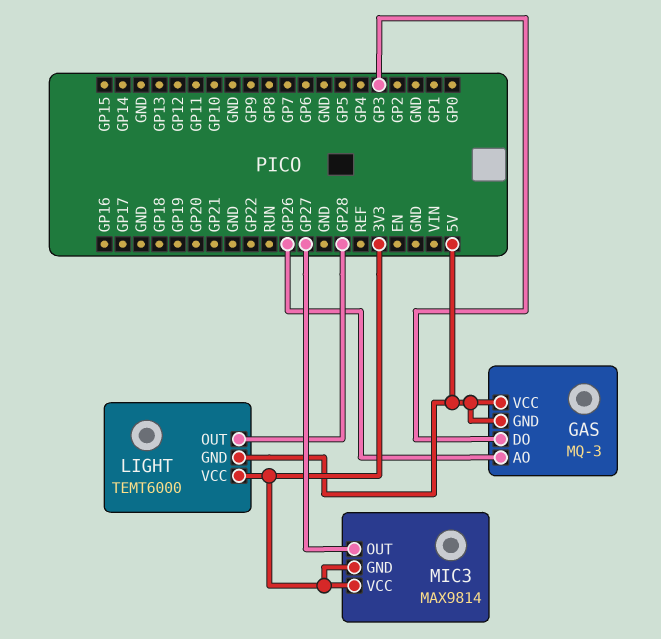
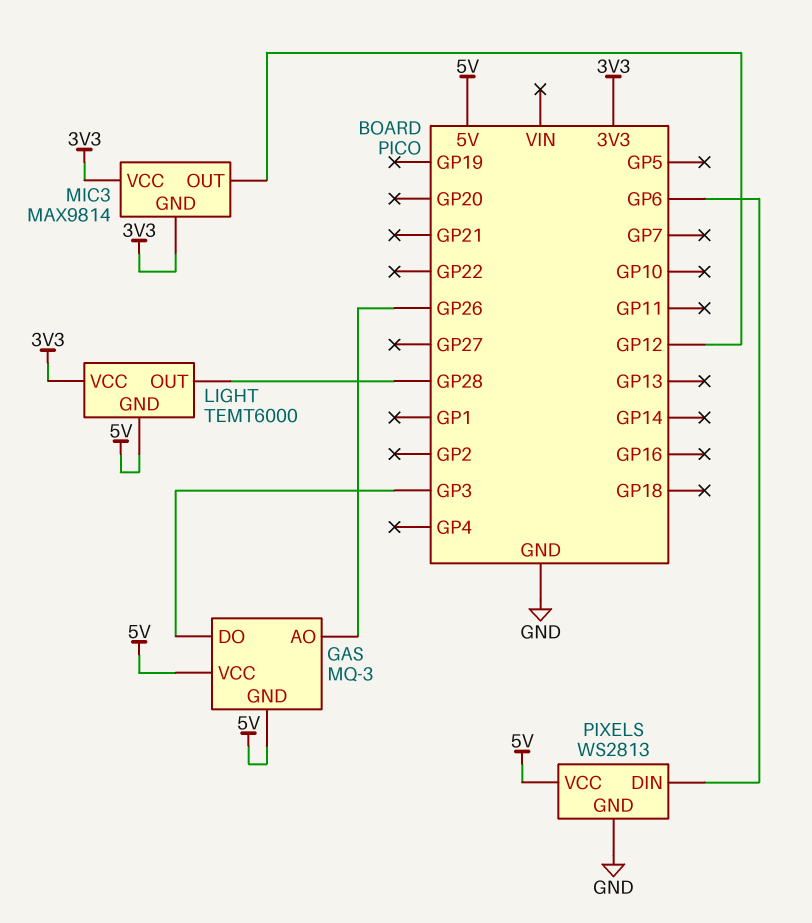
MIC3 pin OUT: GP27 -> GP12
PIXELS: none -> WS2813
PIXELS pin DIN: none -> GP6
PIXELS pin GND: none -> GND
PIXELS pin VCC: none -> 5V

